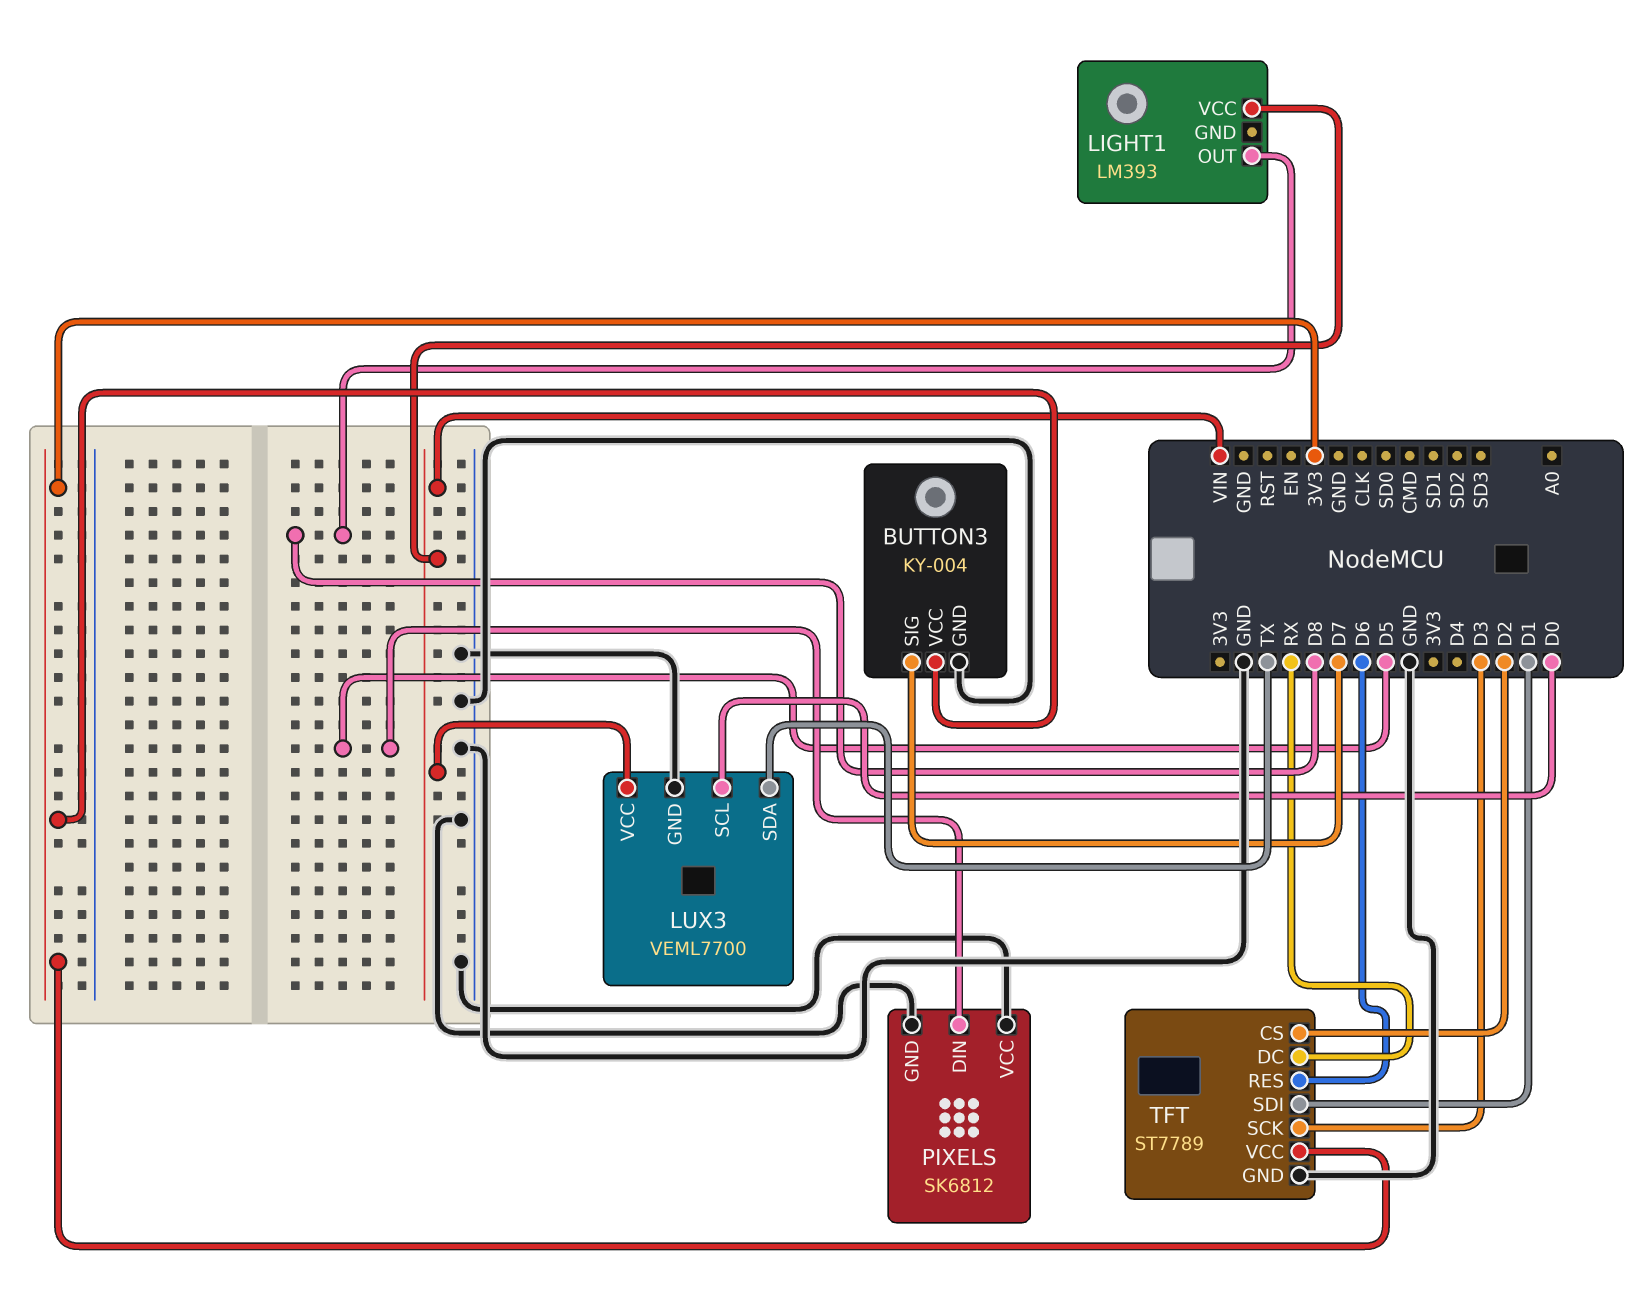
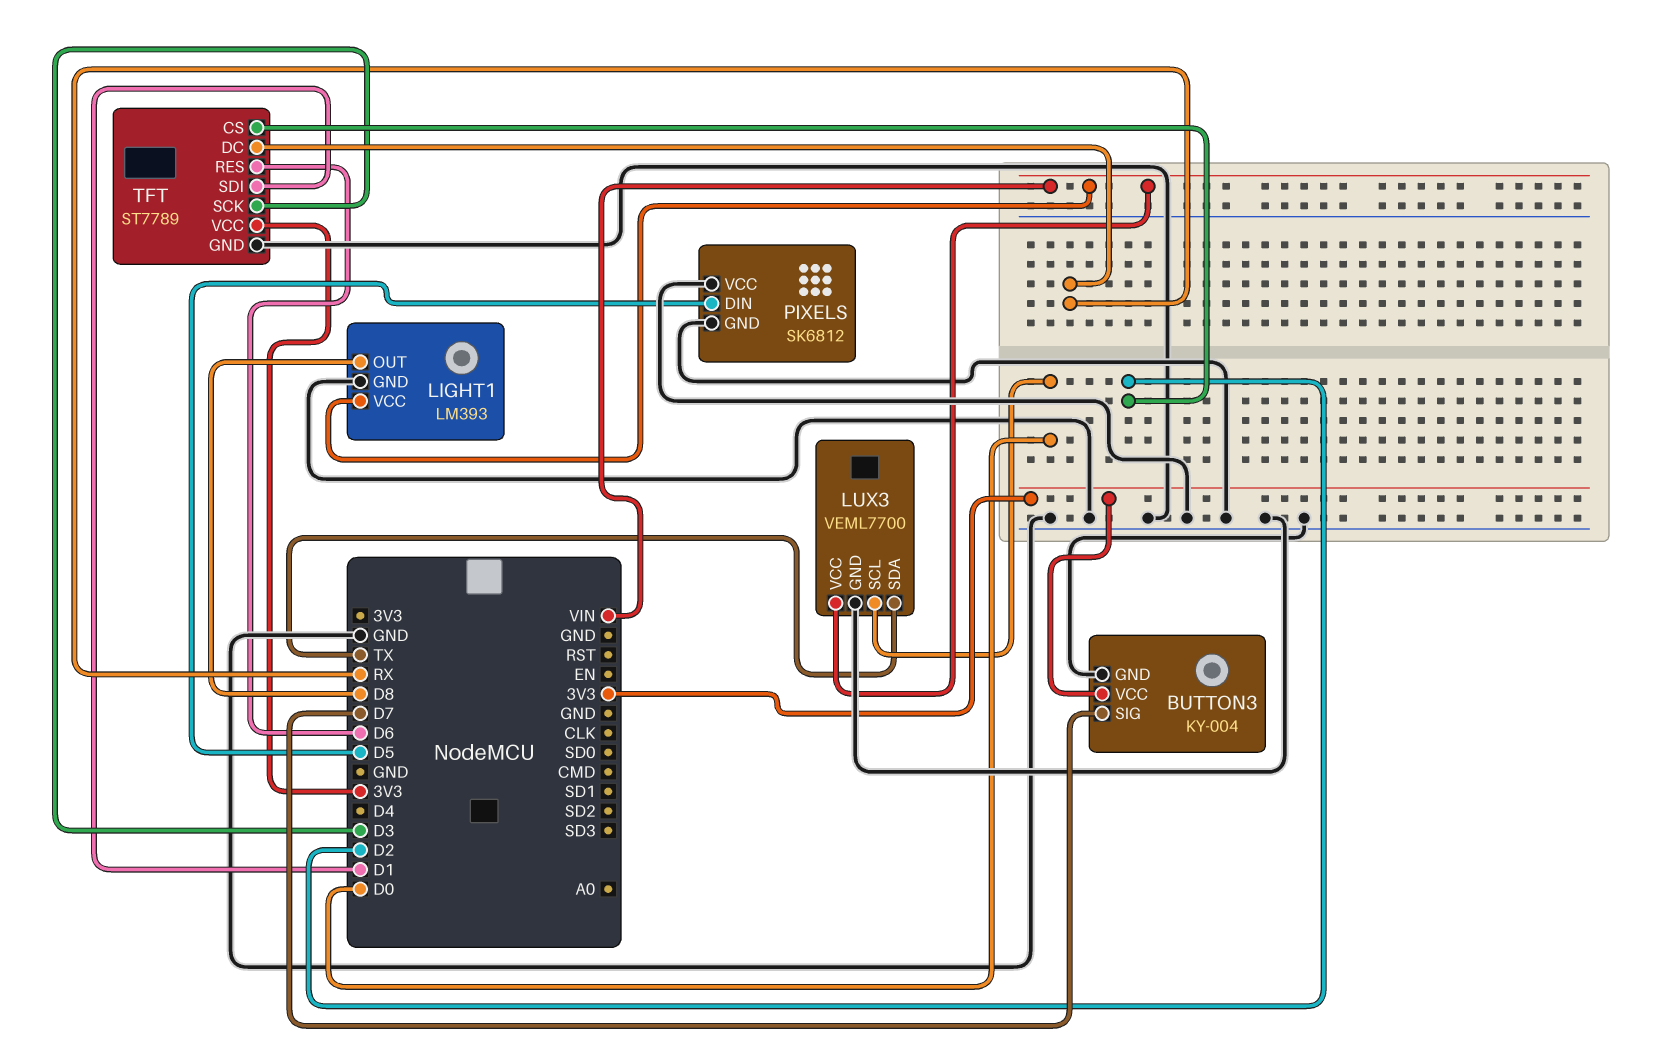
LIGHT1 pin GND: none -> GND

